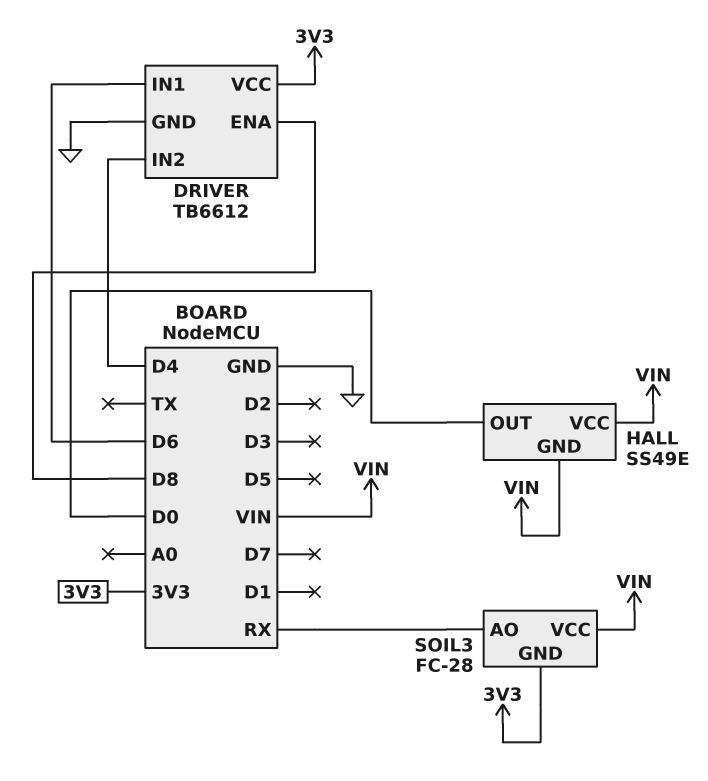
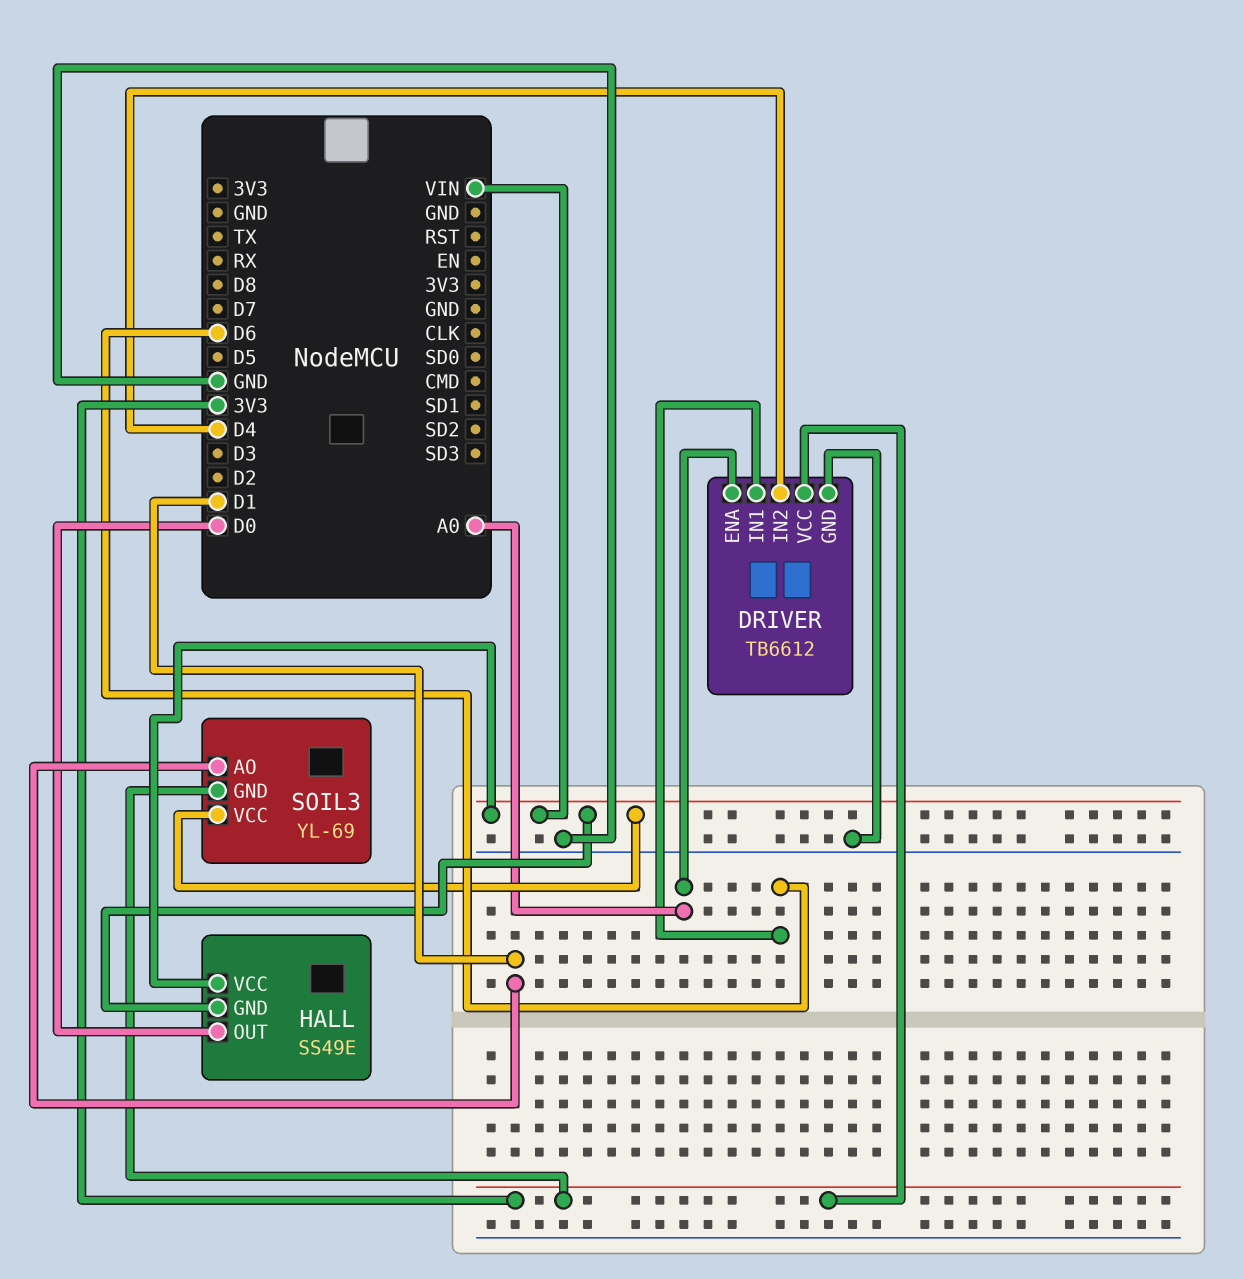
DRIVER pin ENA: D8 -> A0
SOIL3: FC-28 -> YL-69
SOIL3 pin AO: RX -> D1

